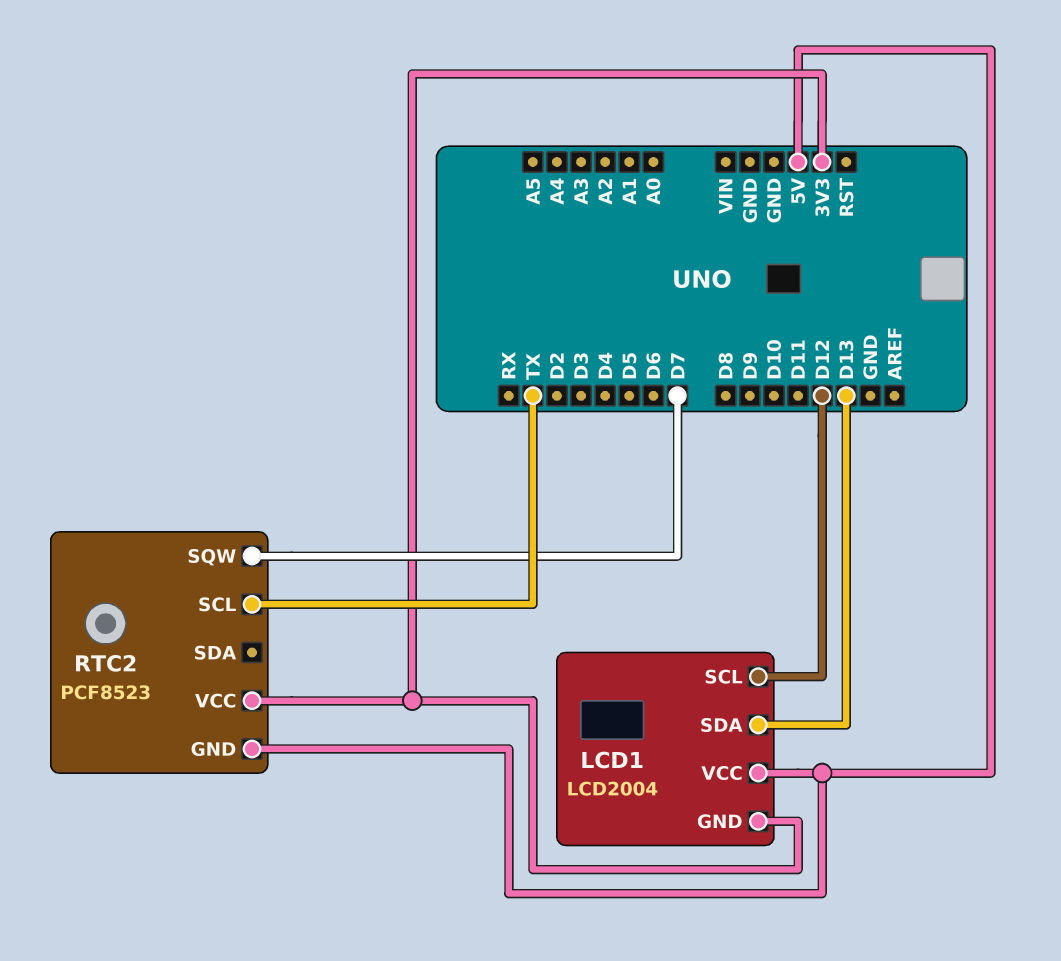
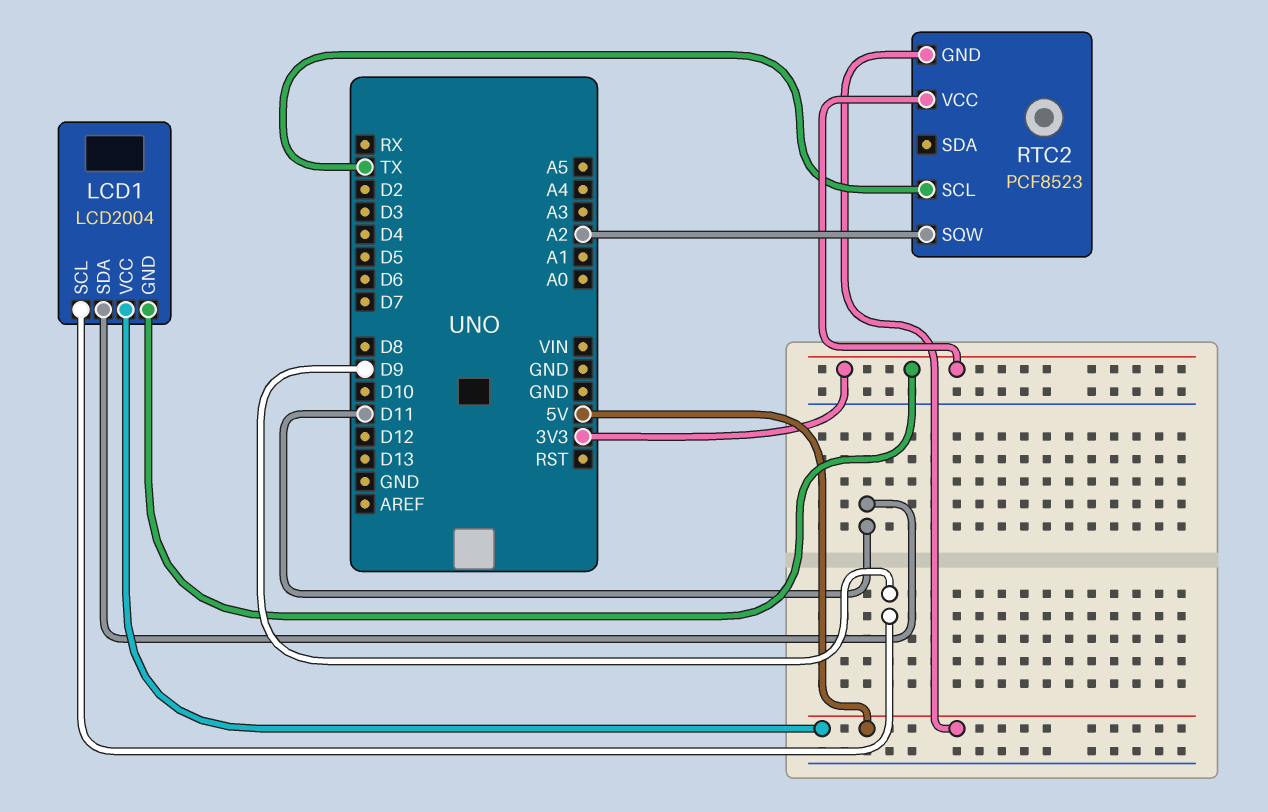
LCD1 pin SCL: D12 -> D9
LCD1 pin SDA: D13 -> D11
RTC2 pin SQW: D7 -> A2

